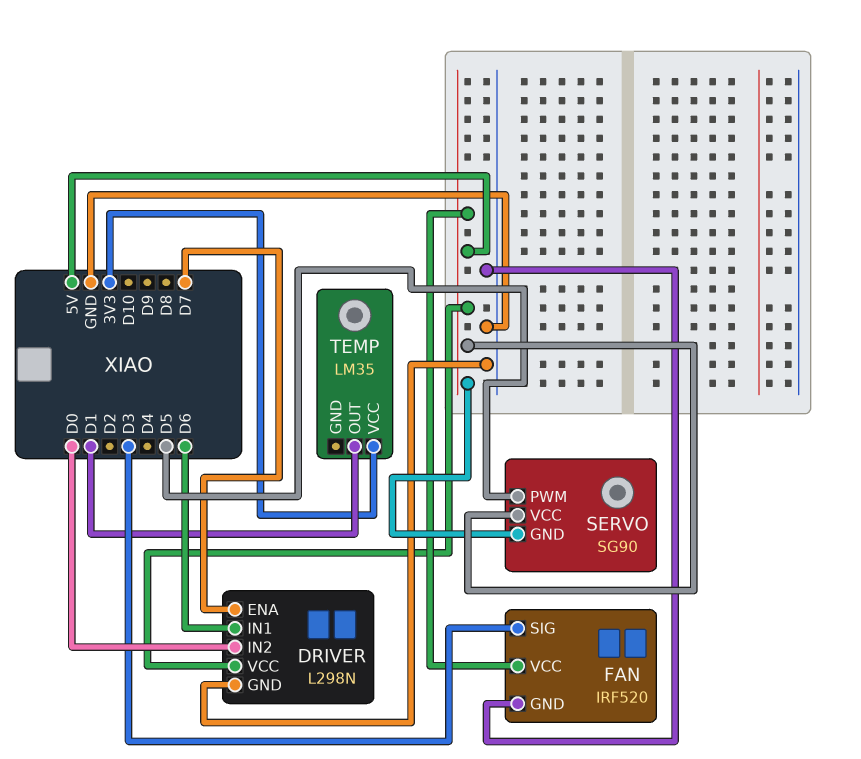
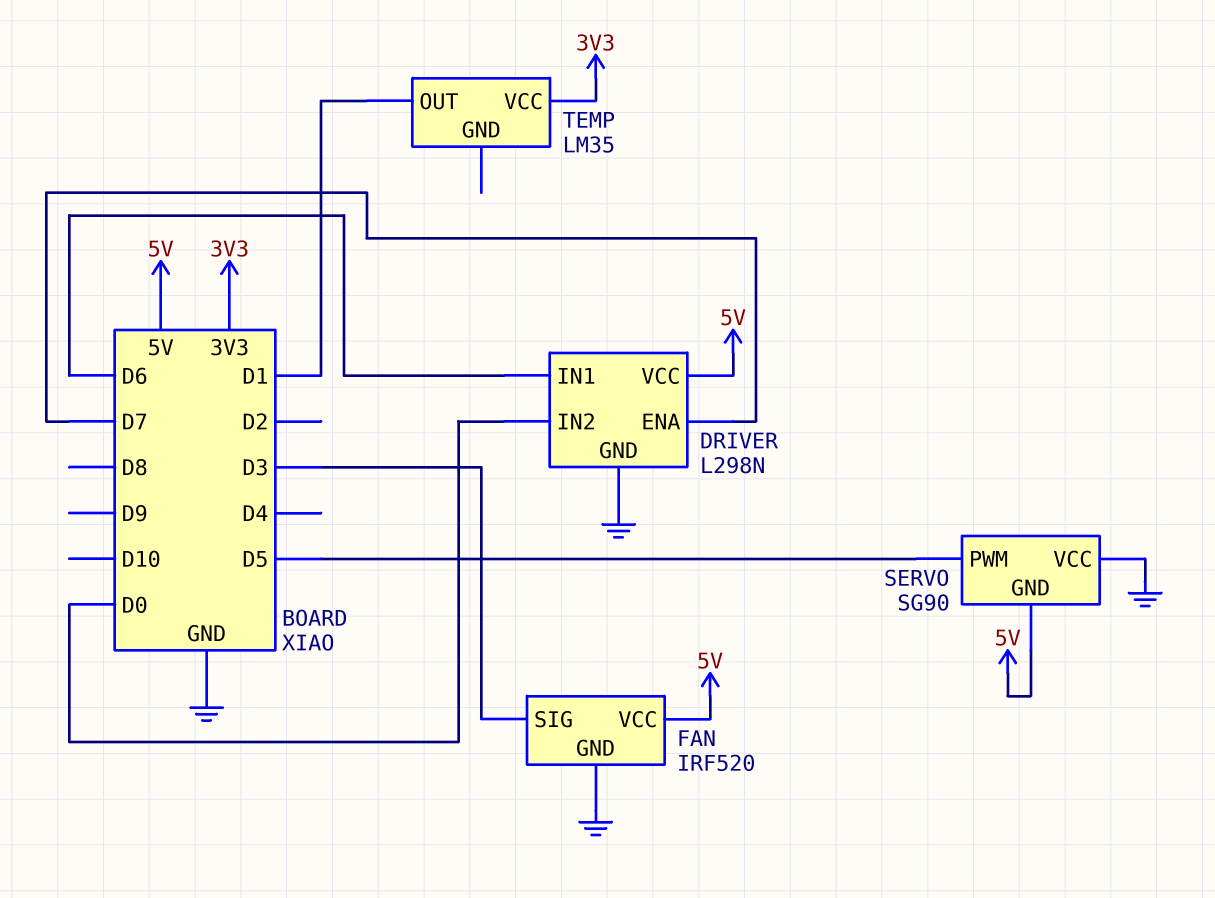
SERVO pin VCC: 5V -> GND

